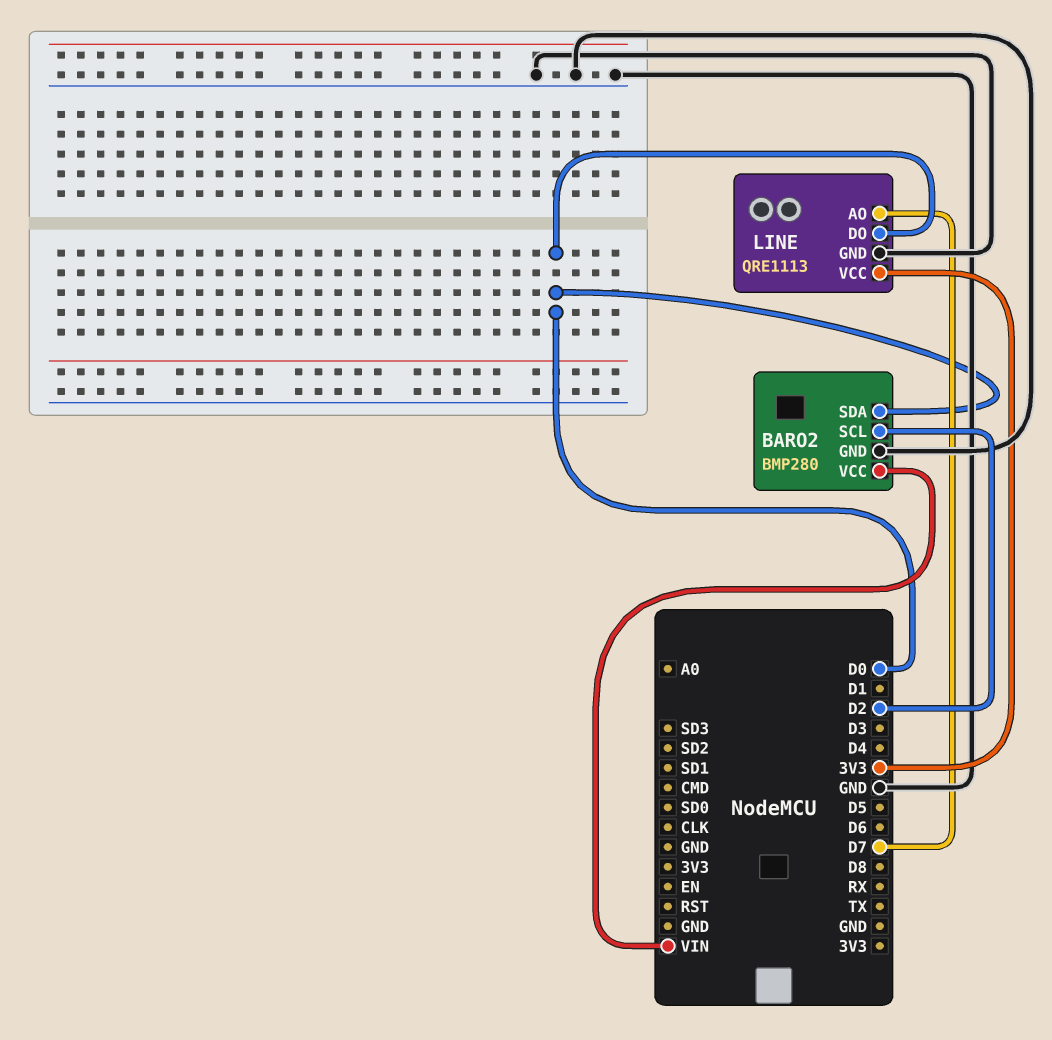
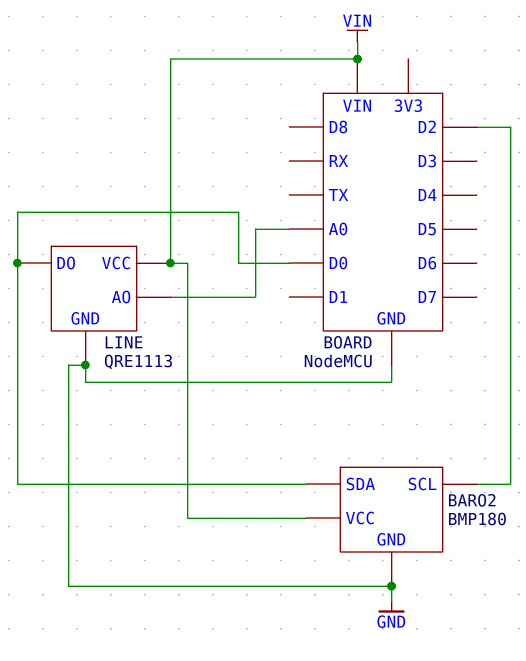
BARO2: BMP280 -> BMP180
LINE pin AO: D7 -> A0
LINE pin VCC: 3V3 -> VIN

